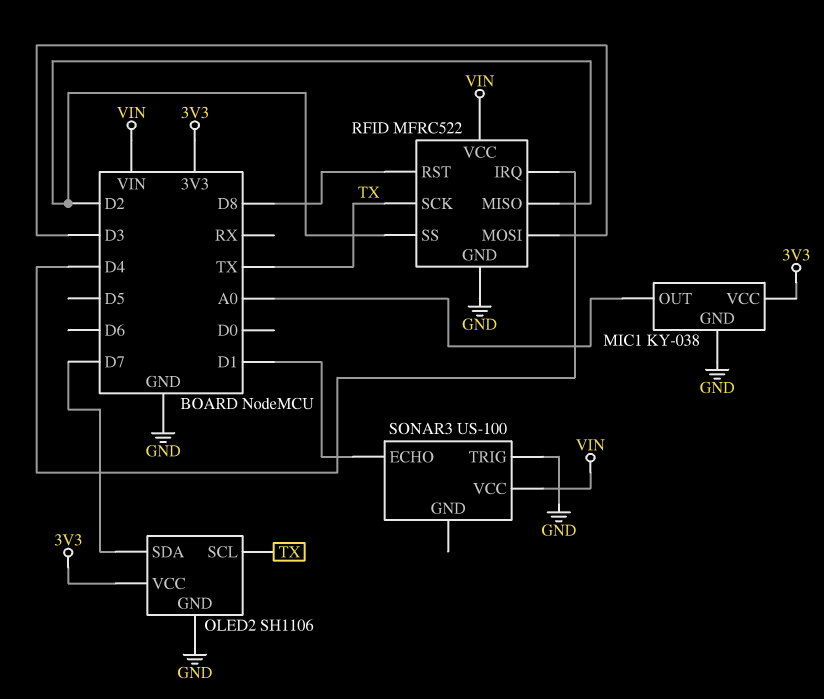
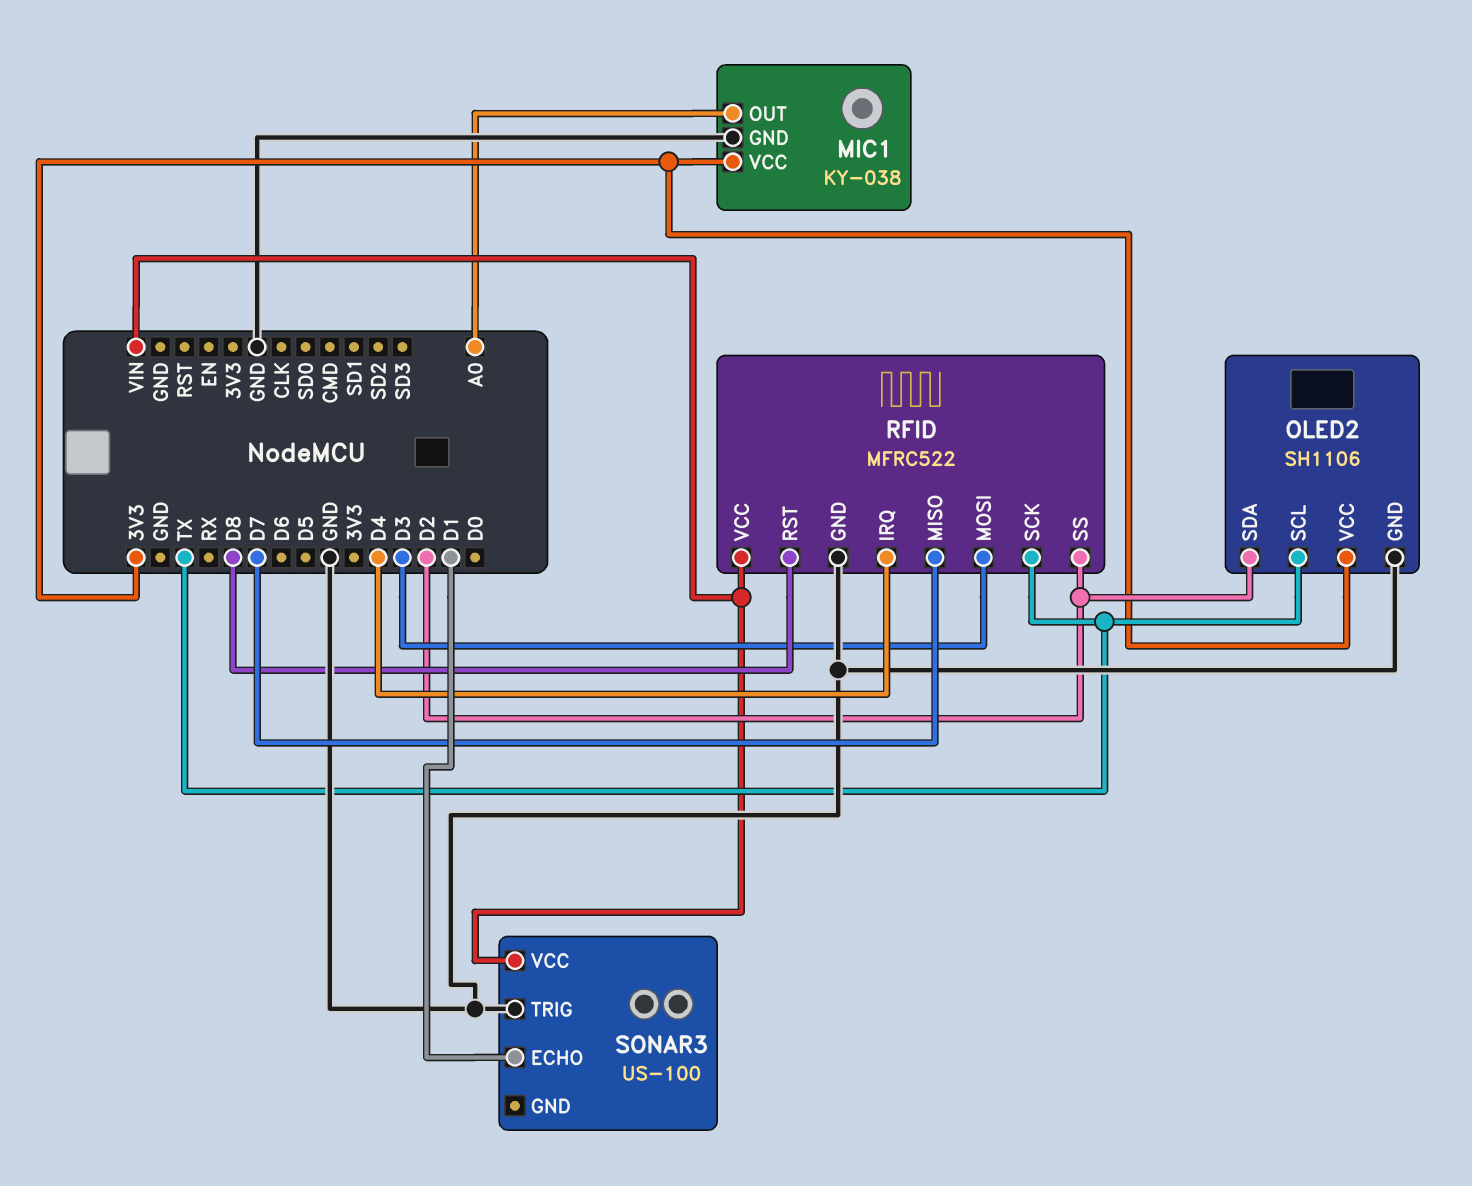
OLED2 pin SDA: D7 -> D2
RFID pin MISO: D2 -> D7

